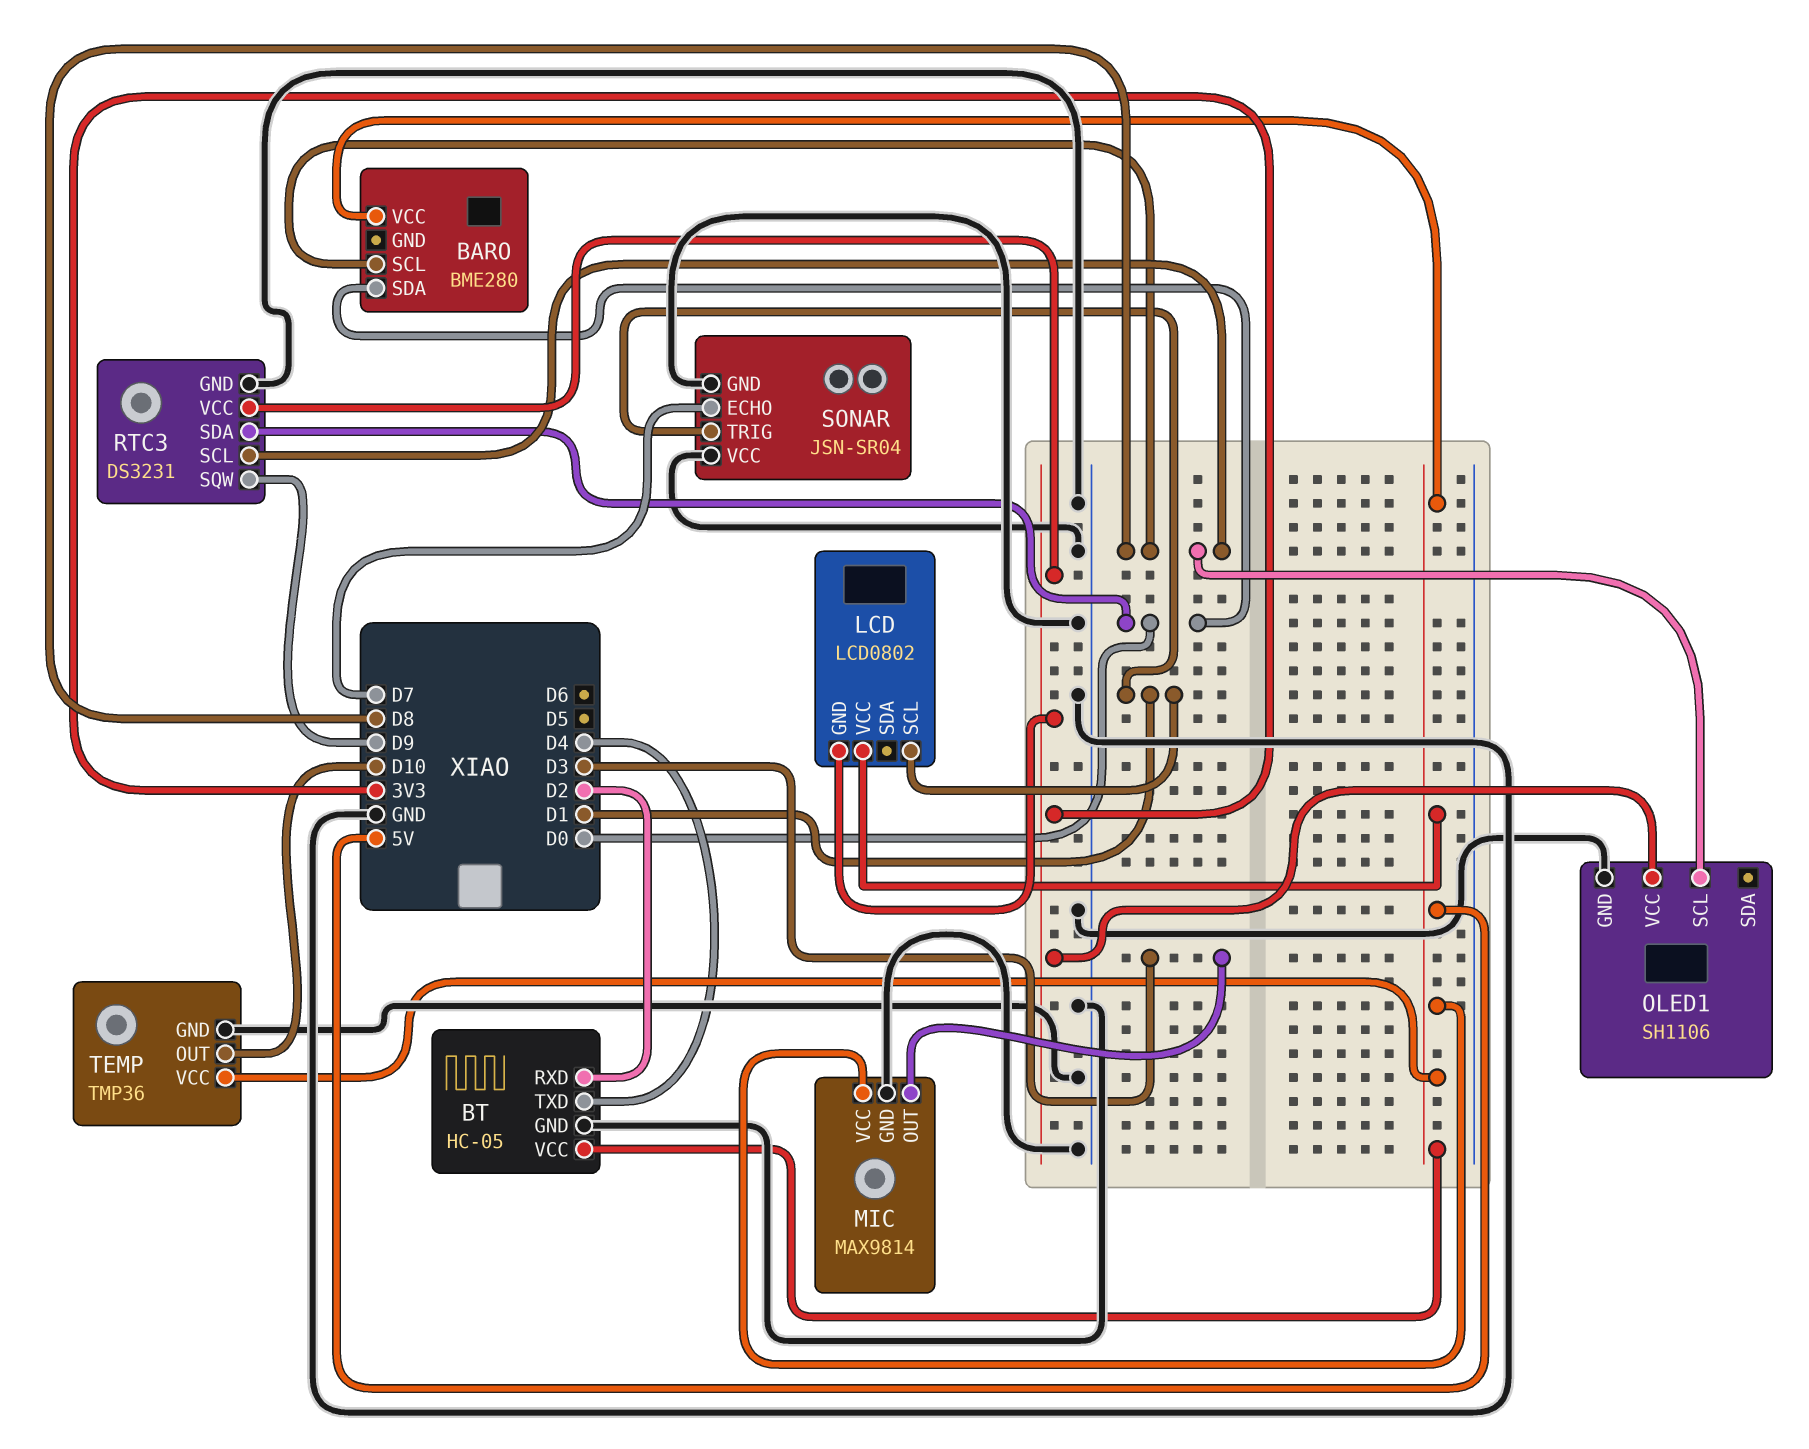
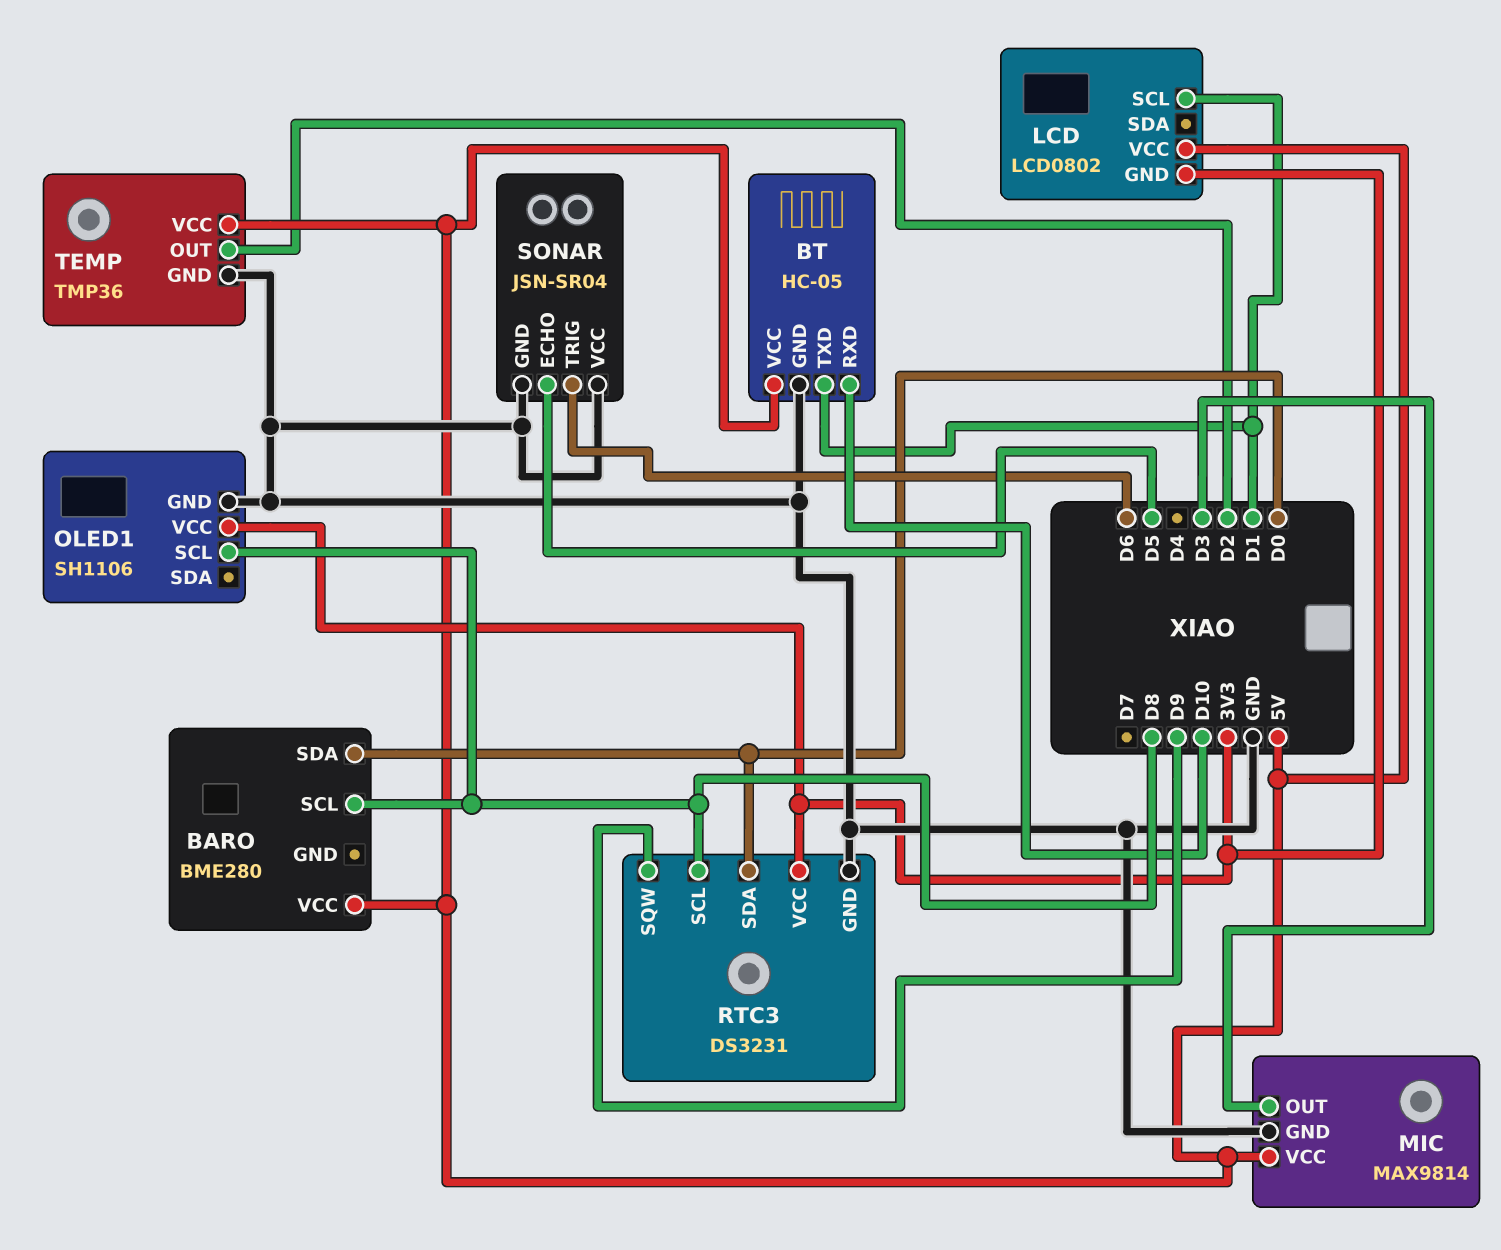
BT pin RXD: D2 -> D10
BT pin TXD: D4 -> D1
SONAR pin ECHO: D7 -> D5
SONAR pin TRIG: D1 -> D6
TEMP pin OUT: D10 -> D2

